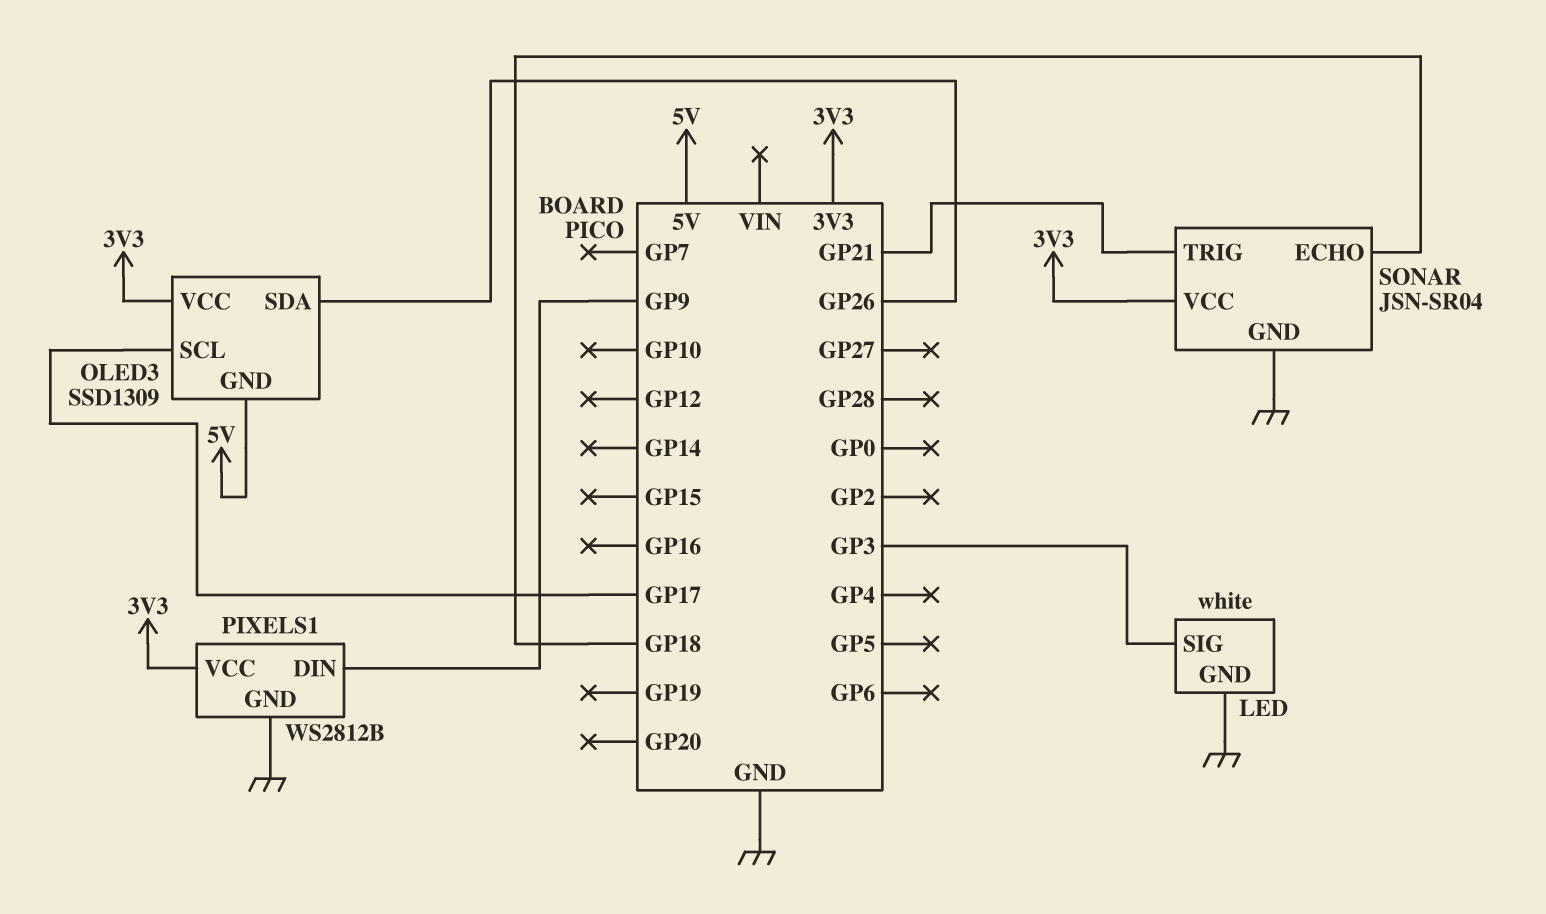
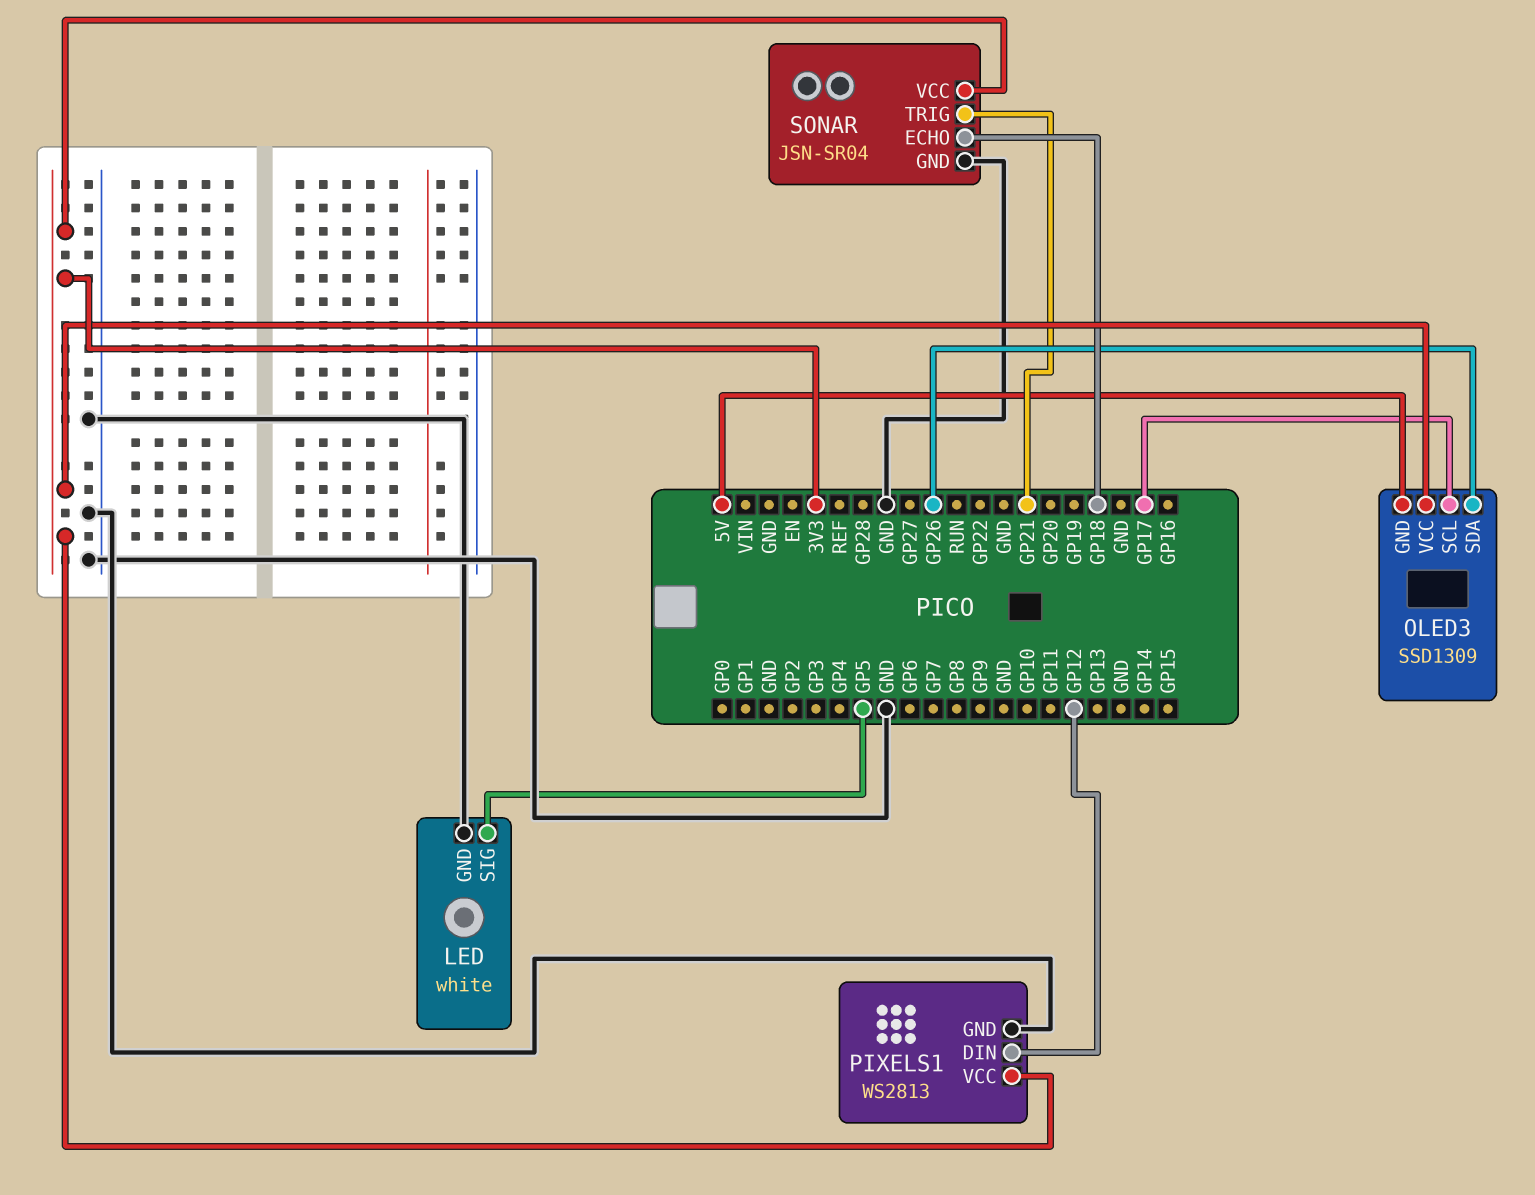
LED pin SIG: GP3 -> GP5
PIXELS1: WS2812B -> WS2813
PIXELS1 pin DIN: GP9 -> GP12

